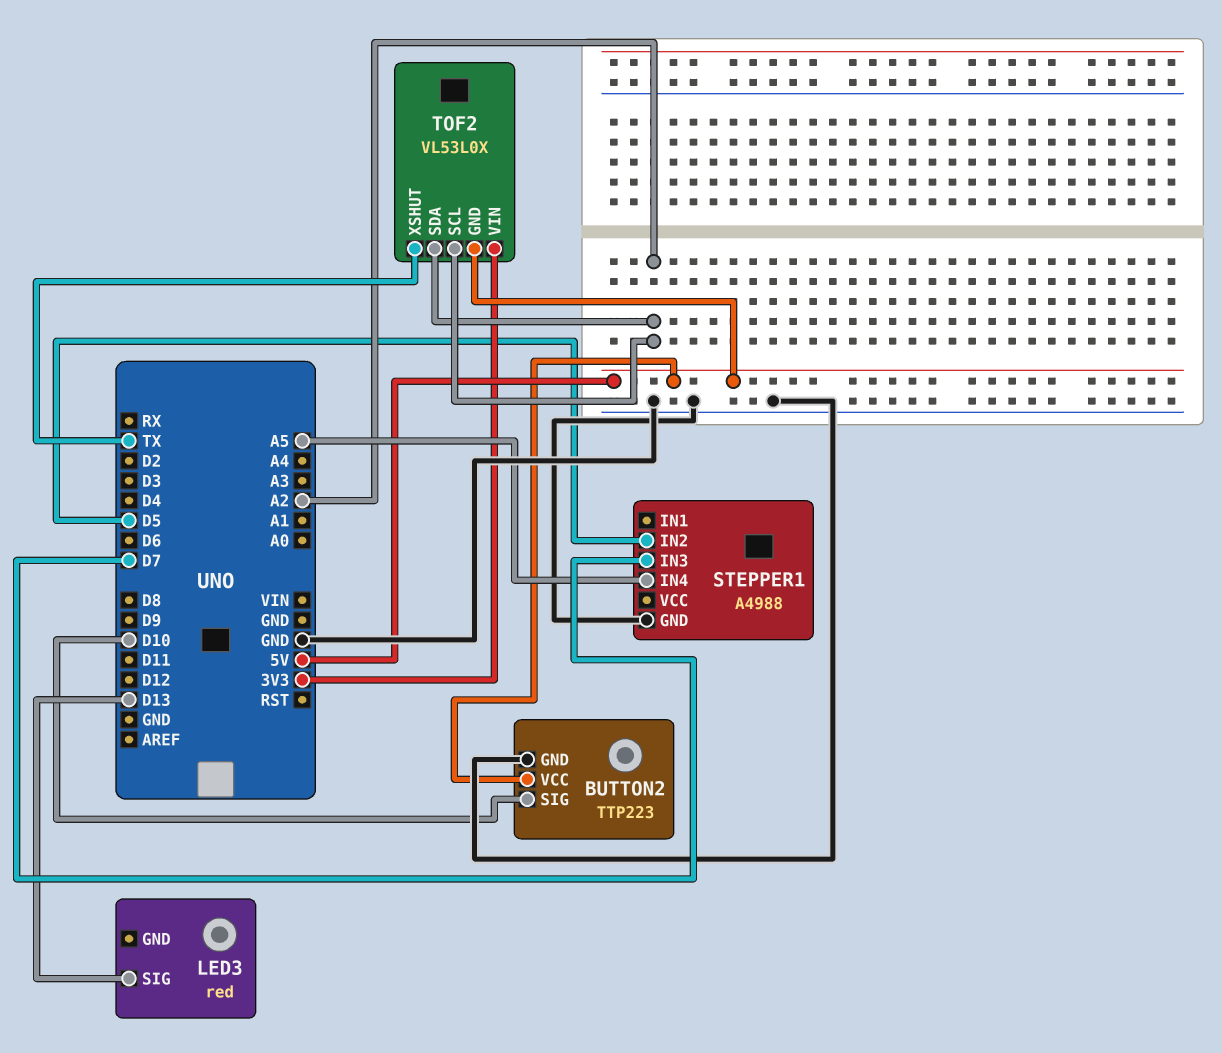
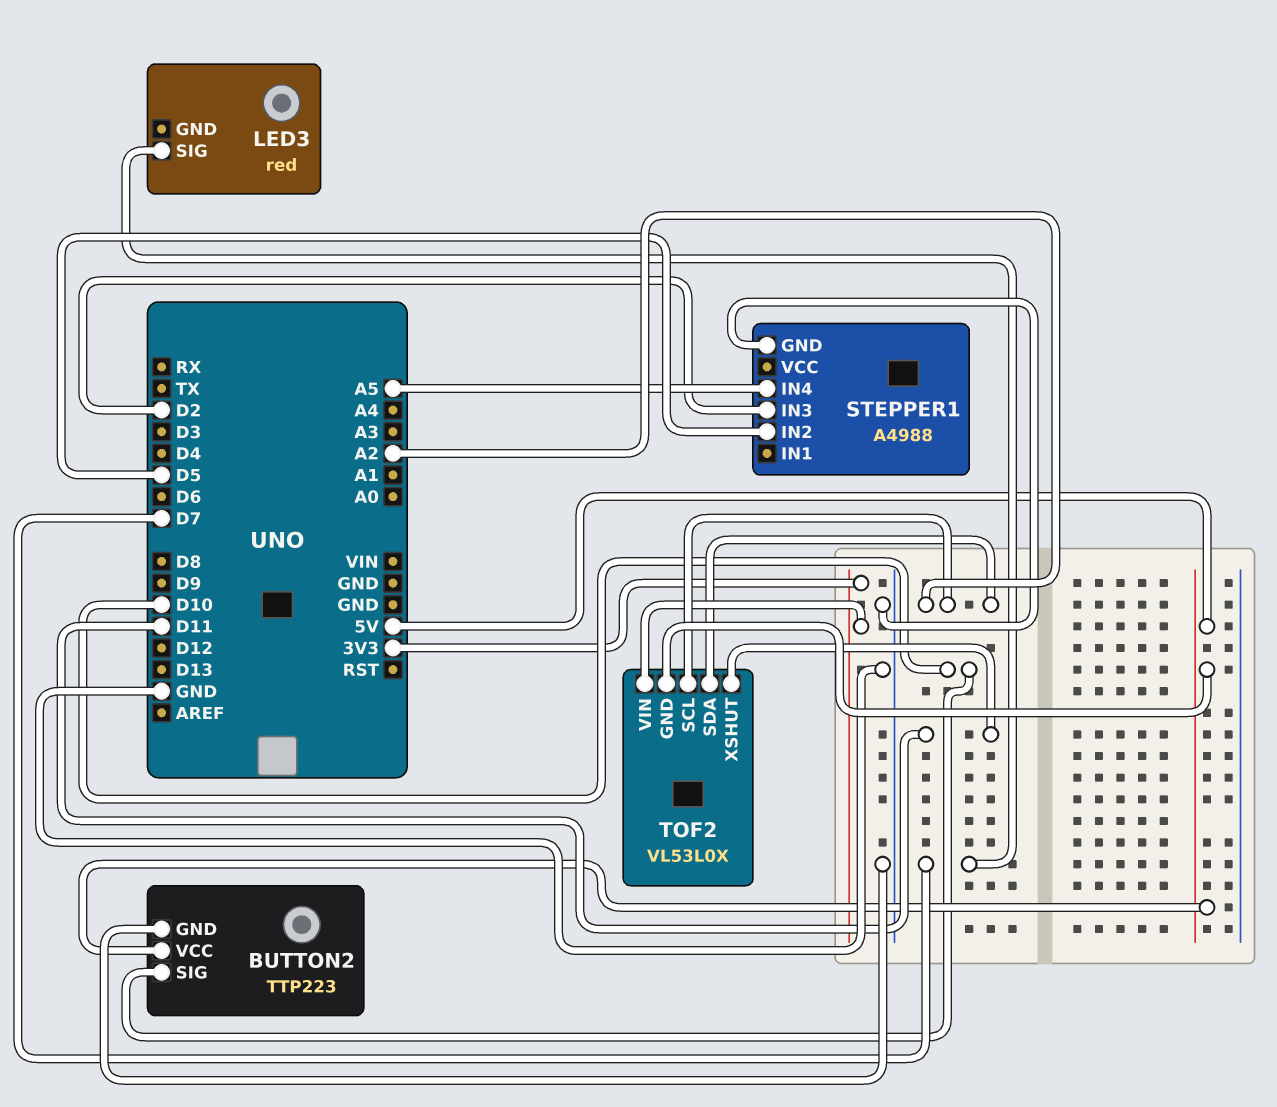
LED3 pin SIG: D13 -> D7
STEPPER1 pin IN3: D7 -> D2
TOF2 pin XSHUT: TX -> D11

